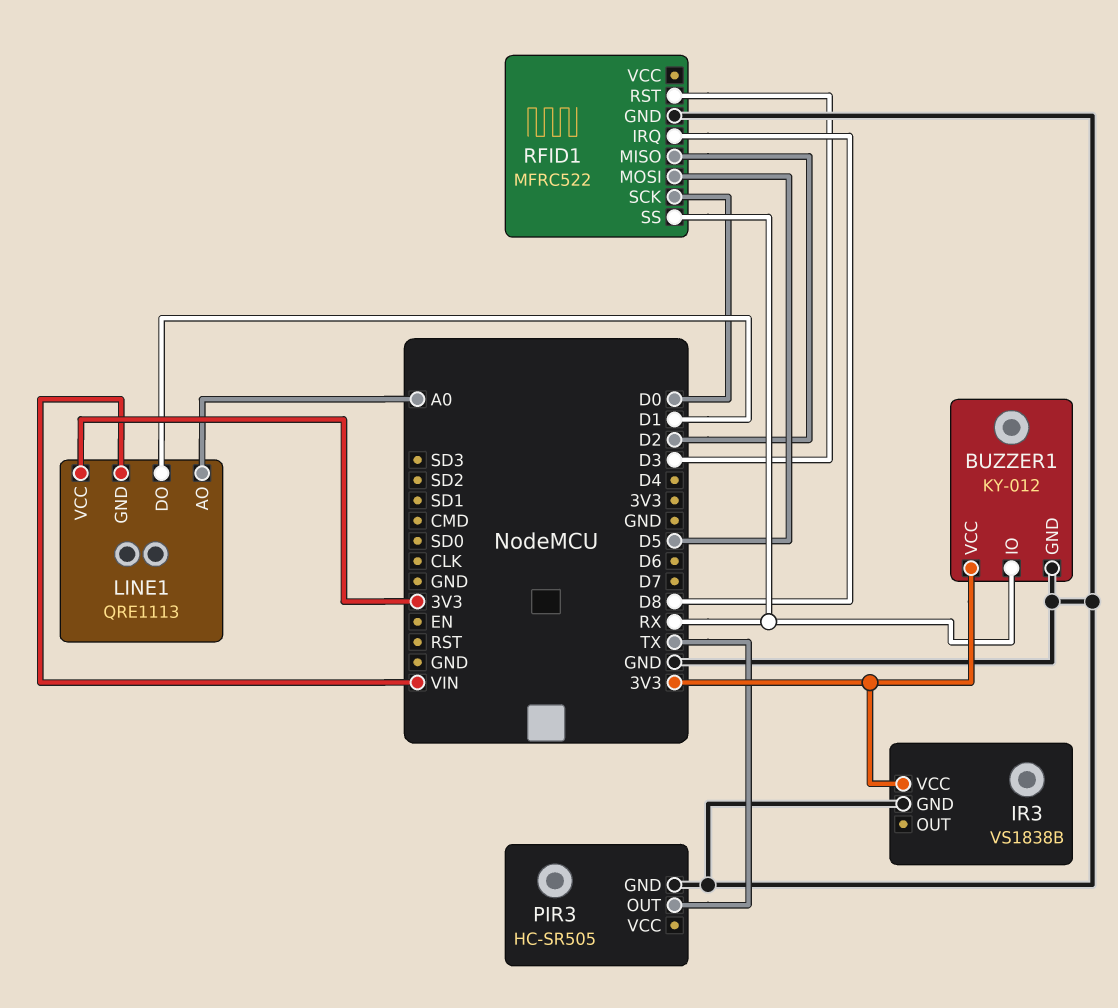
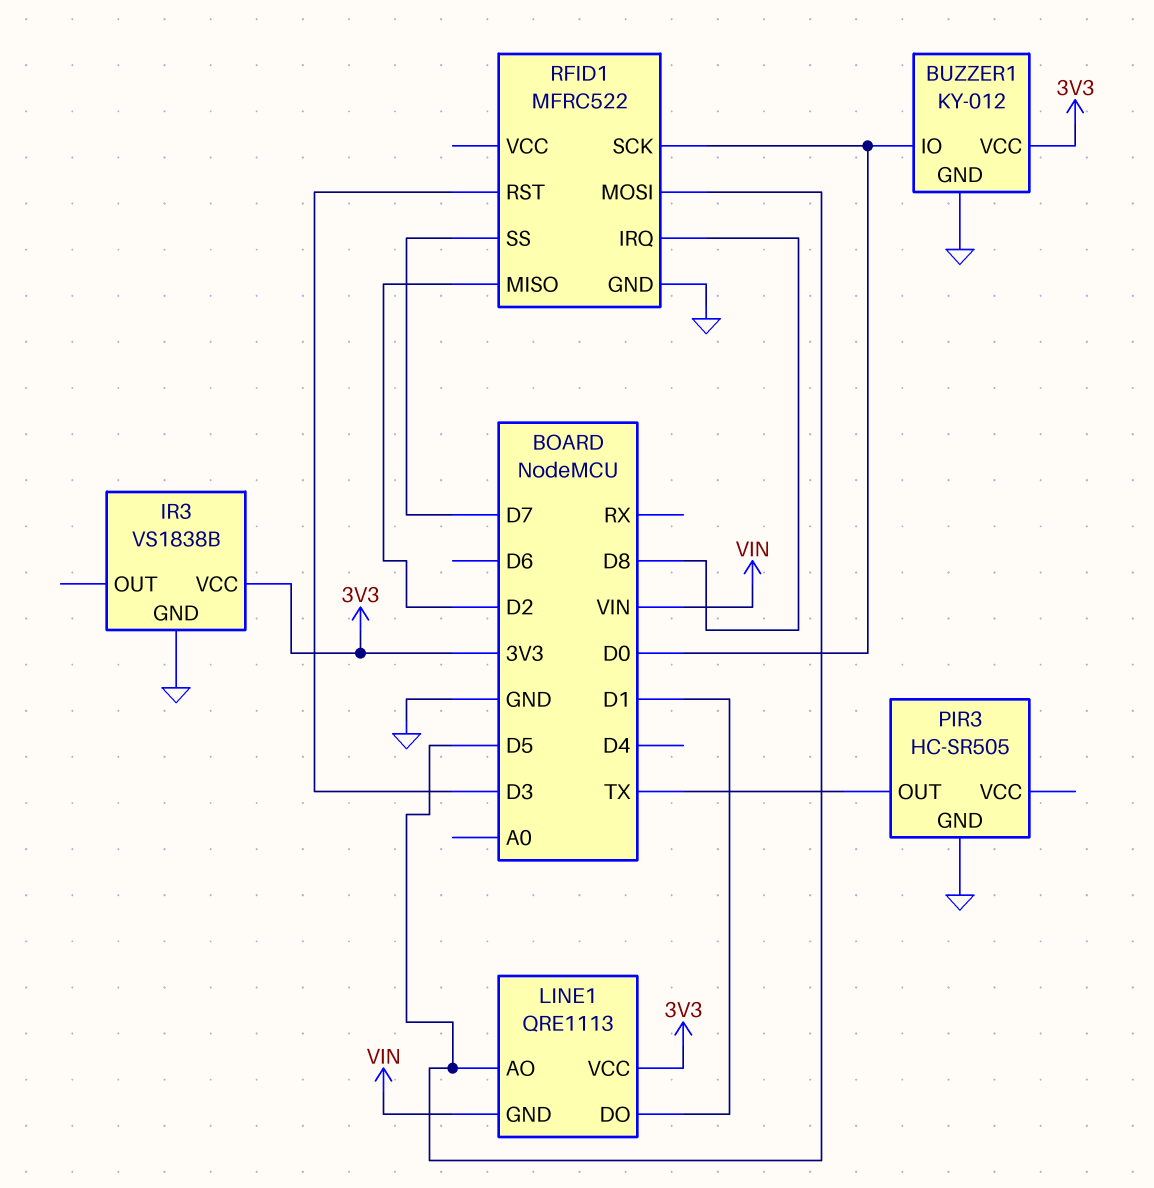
BUZZER1 pin IO: RX -> D0
LINE1 pin AO: A0 -> D5
RFID1 pin SS: RX -> D7

